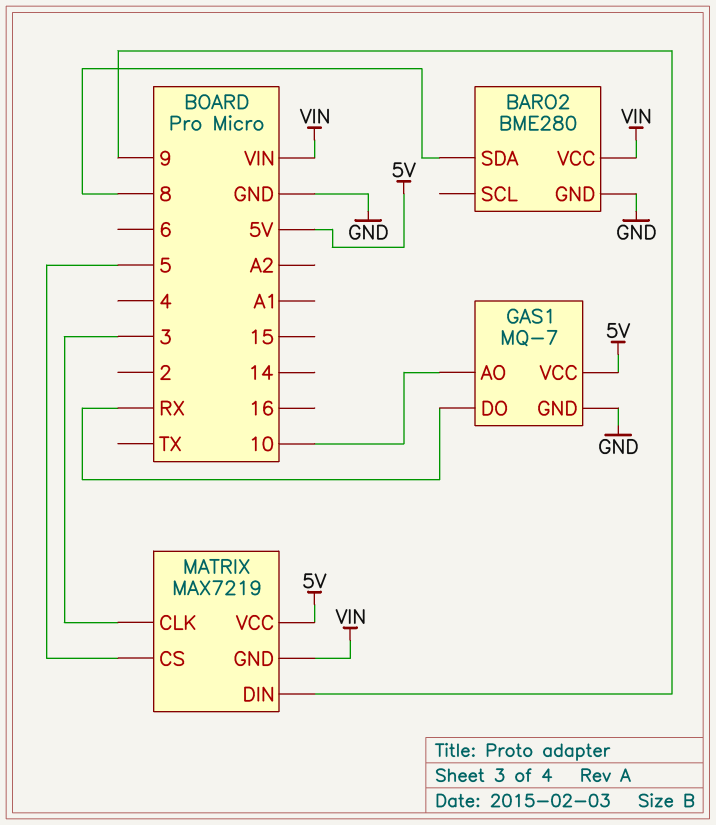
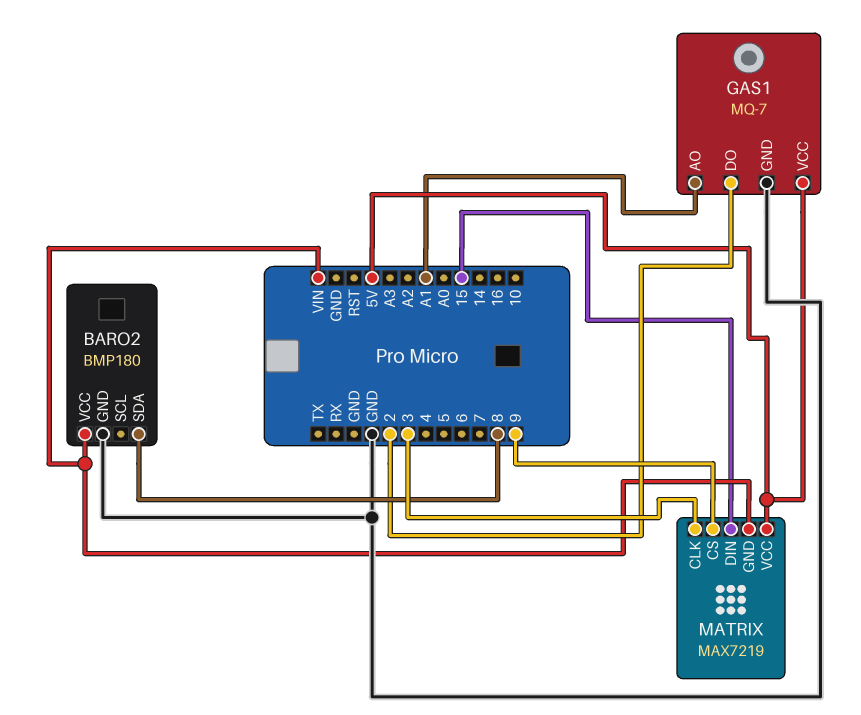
BARO2: BME280 -> BMP180
GAS1 pin AO: 10 -> A1
GAS1 pin DO: RX -> 2
MATRIX pin CS: 5 -> 9
MATRIX pin DIN: 9 -> 15

